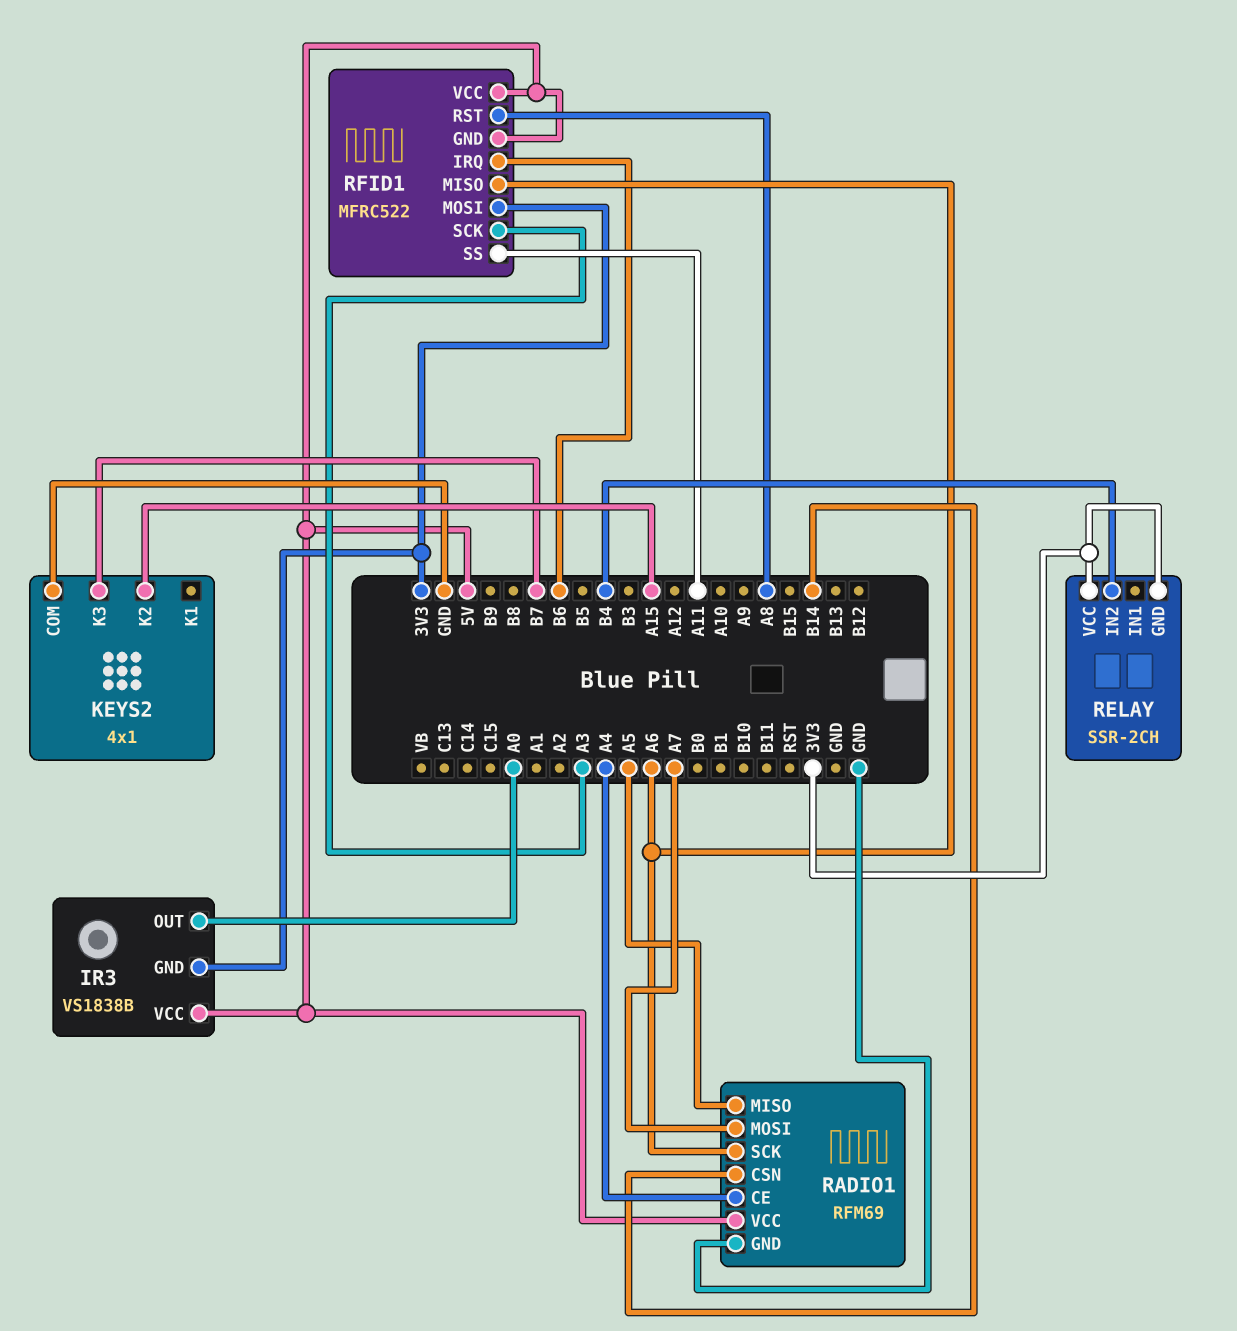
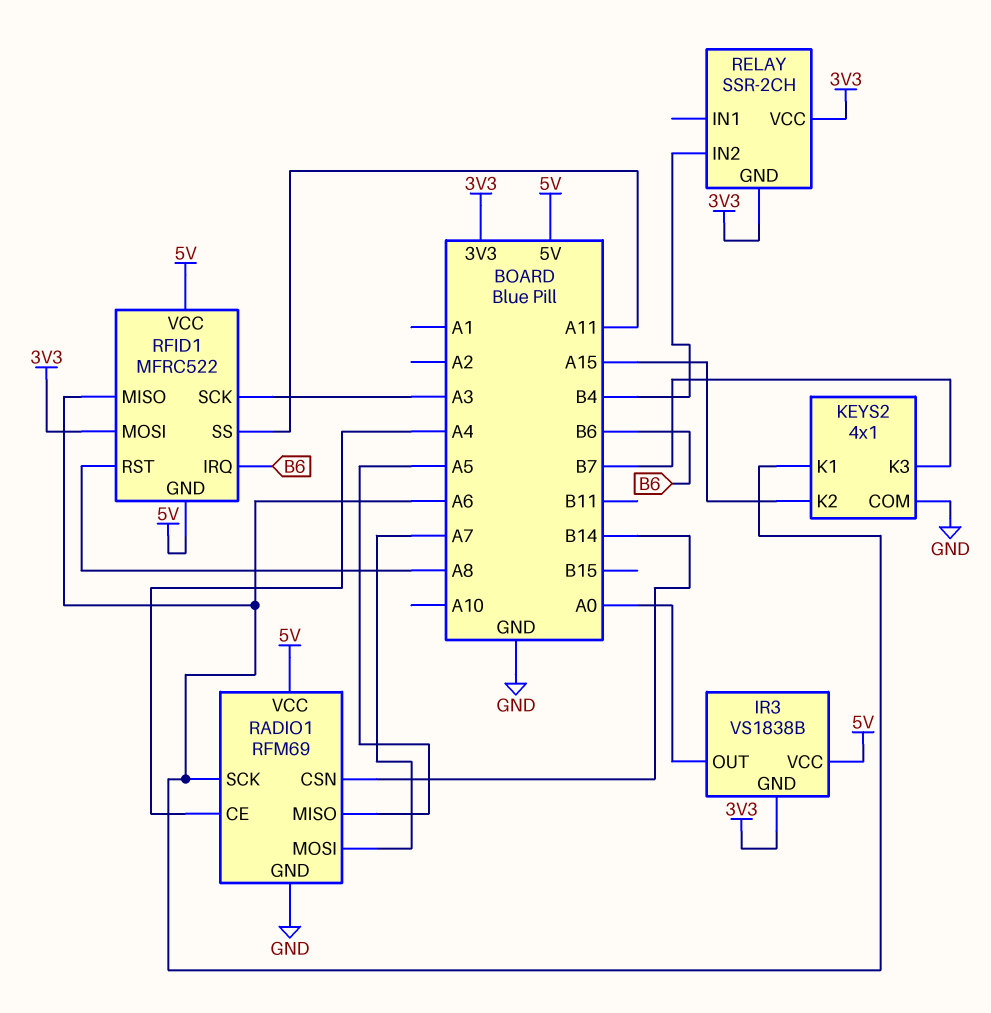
KEYS2 pin K1: none -> A6

